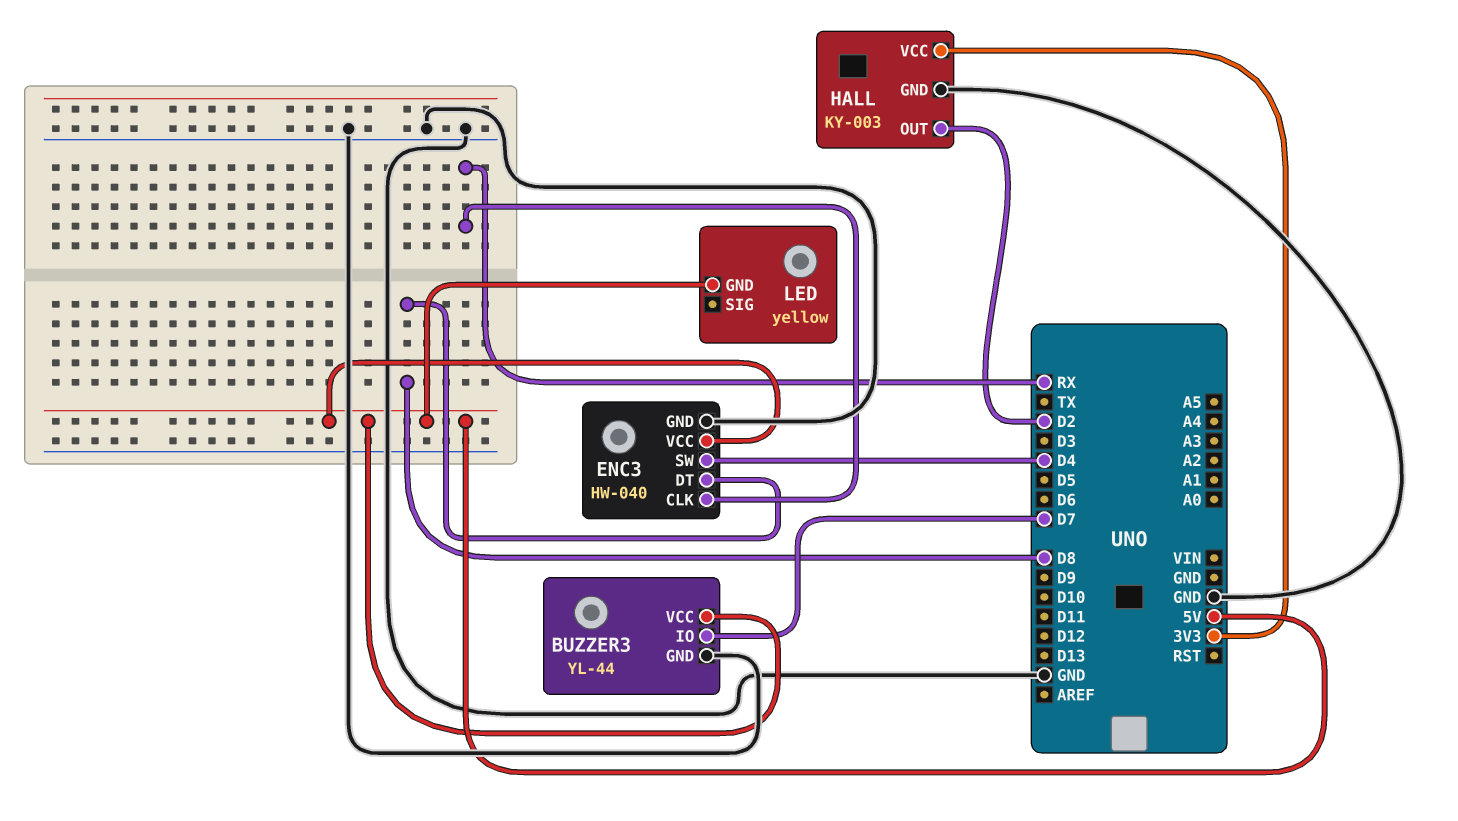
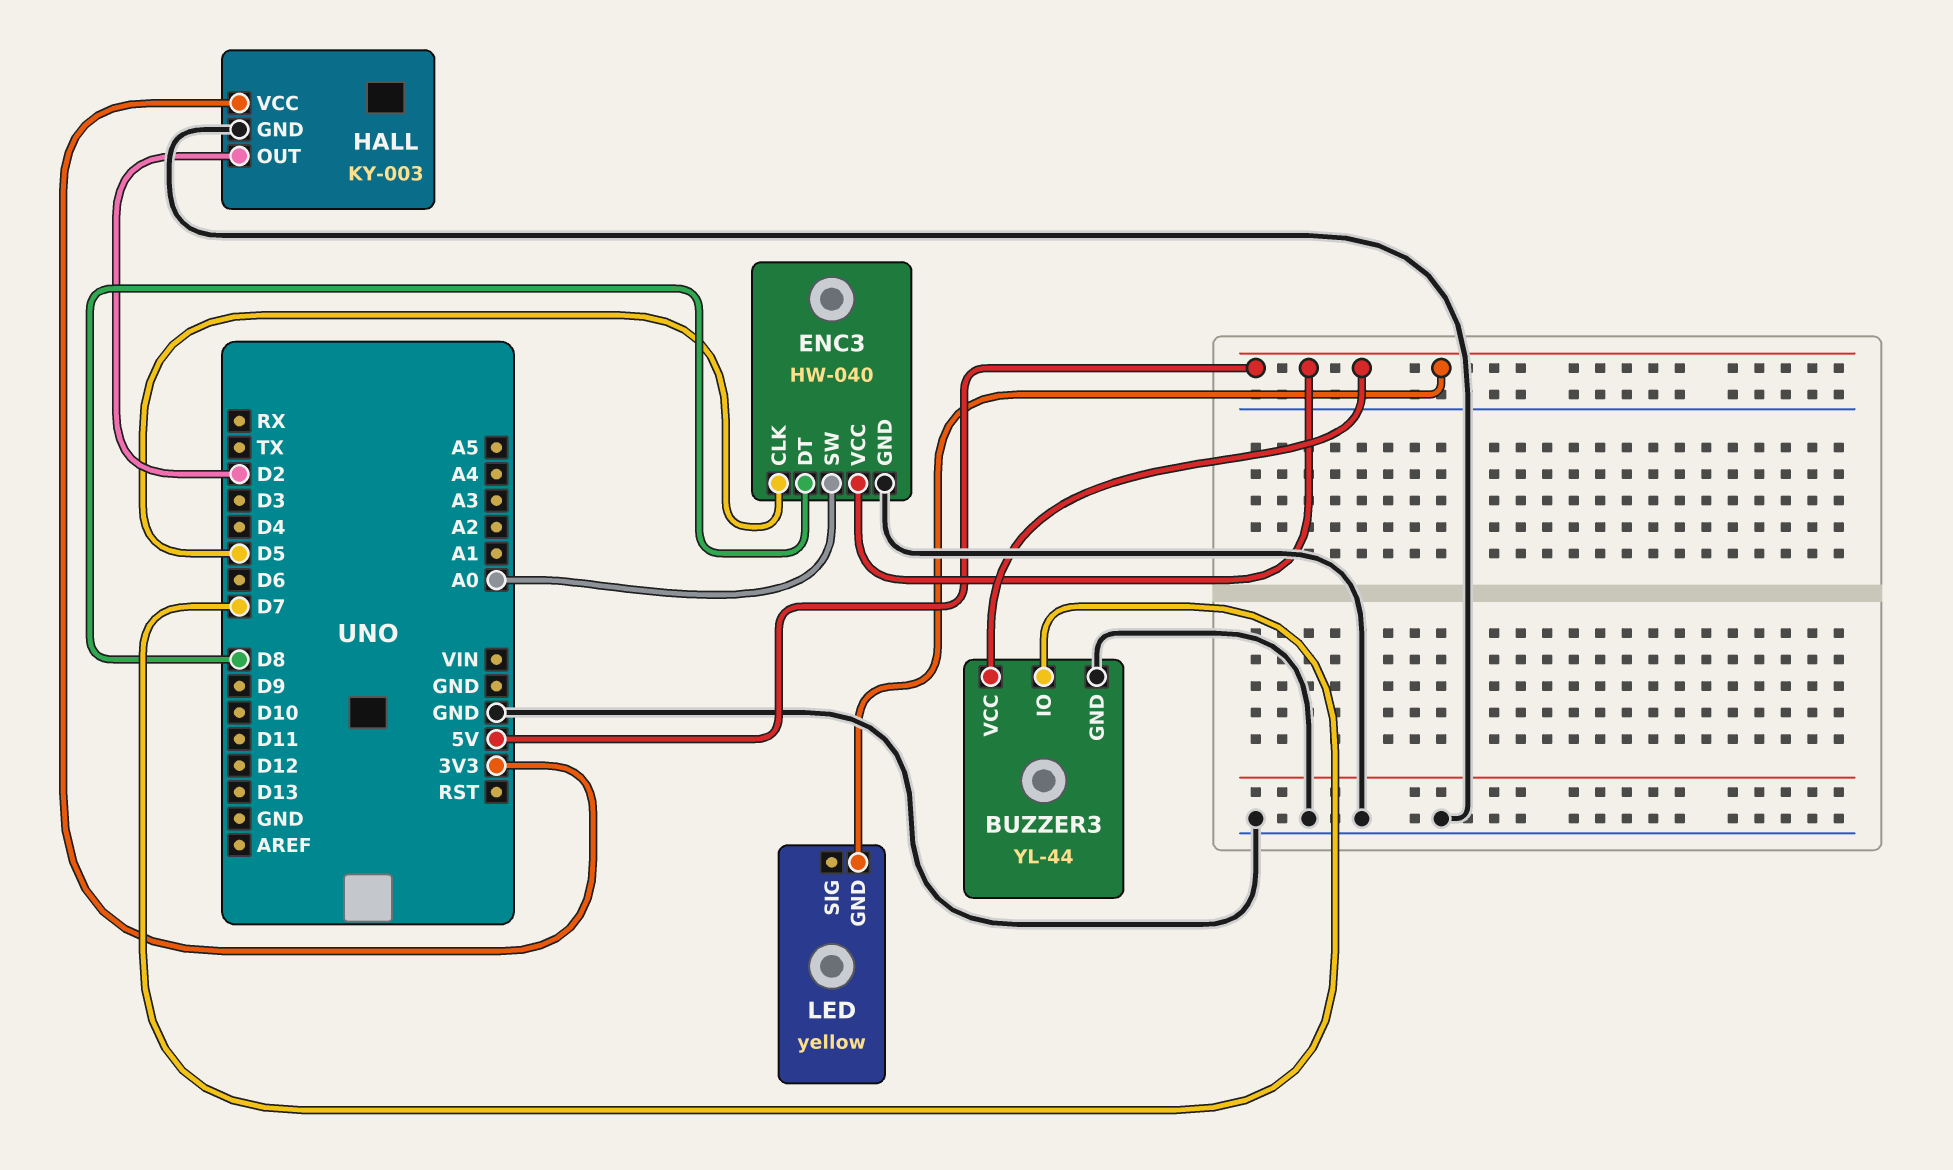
ENC3 pin CLK: RX -> D5
ENC3 pin SW: D4 -> A0

